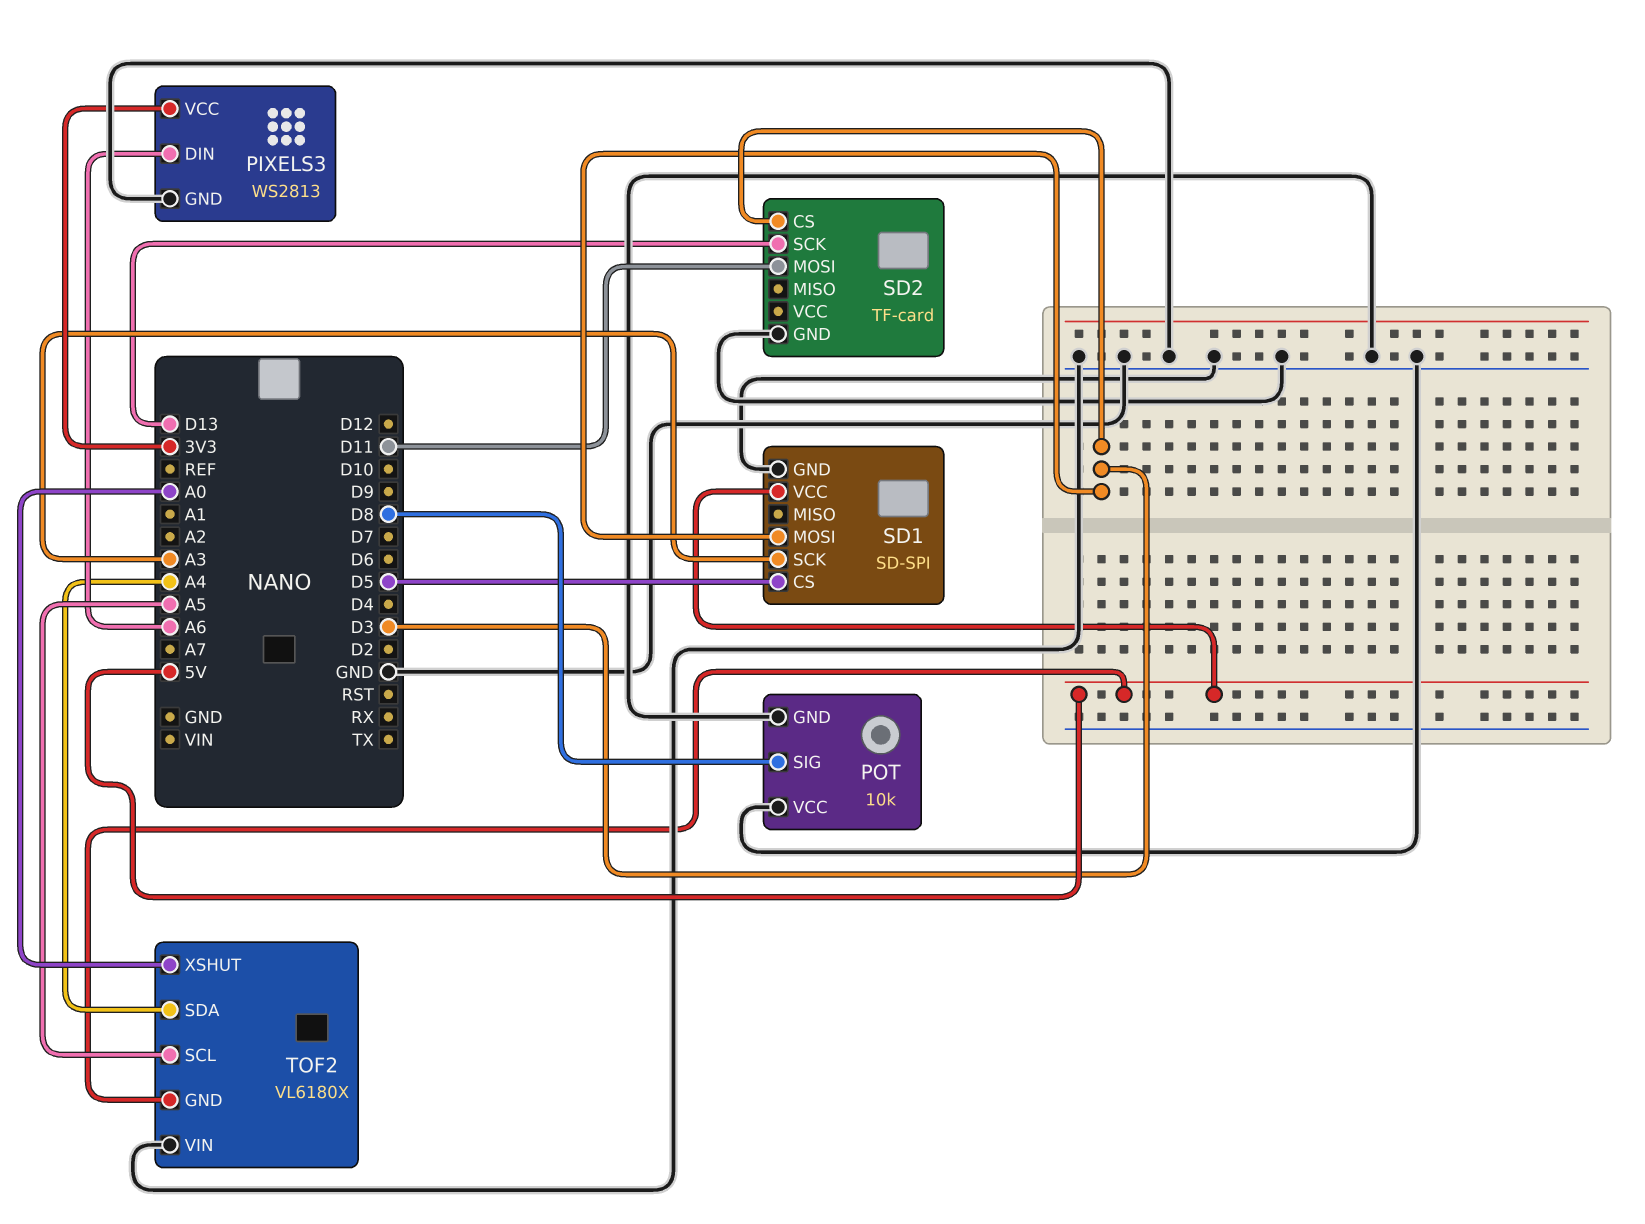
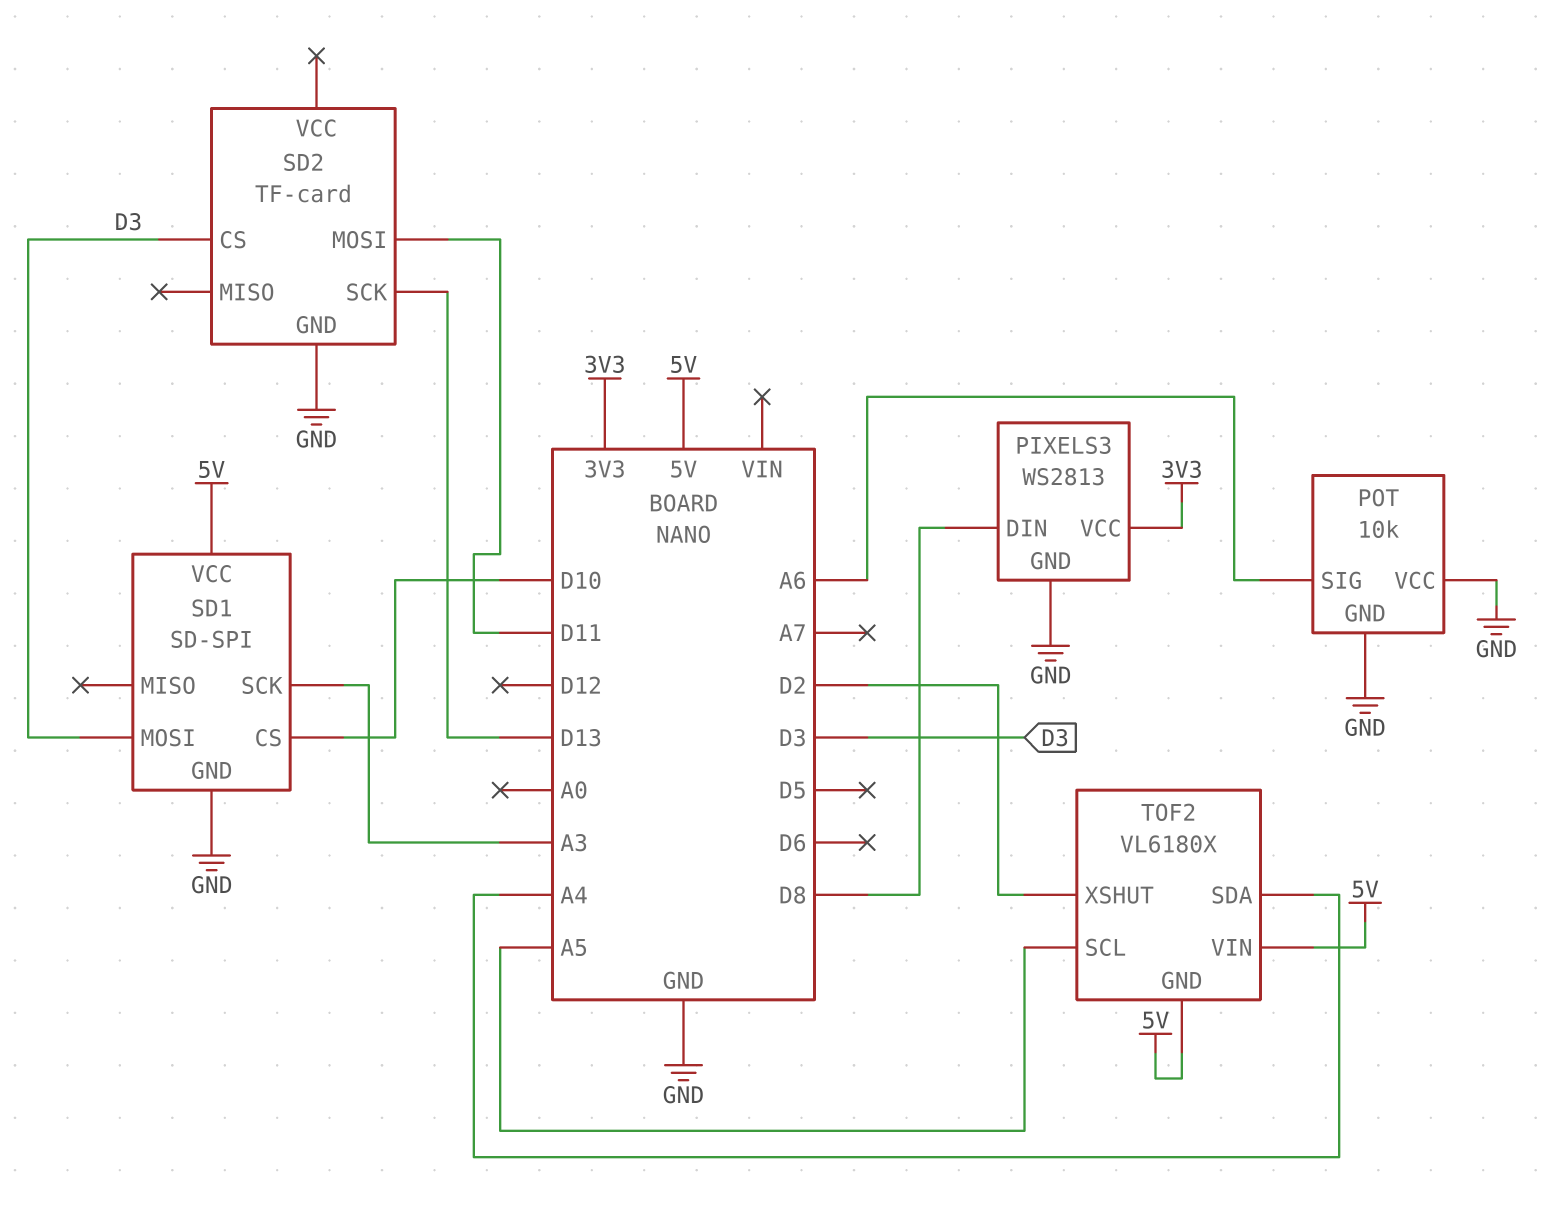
PIXELS3 pin DIN: A6 -> D8
POT pin SIG: D8 -> A6
SD1 pin CS: D5 -> D10
TOF2 pin VIN: GND -> 5V
TOF2 pin XSHUT: A0 -> D2

